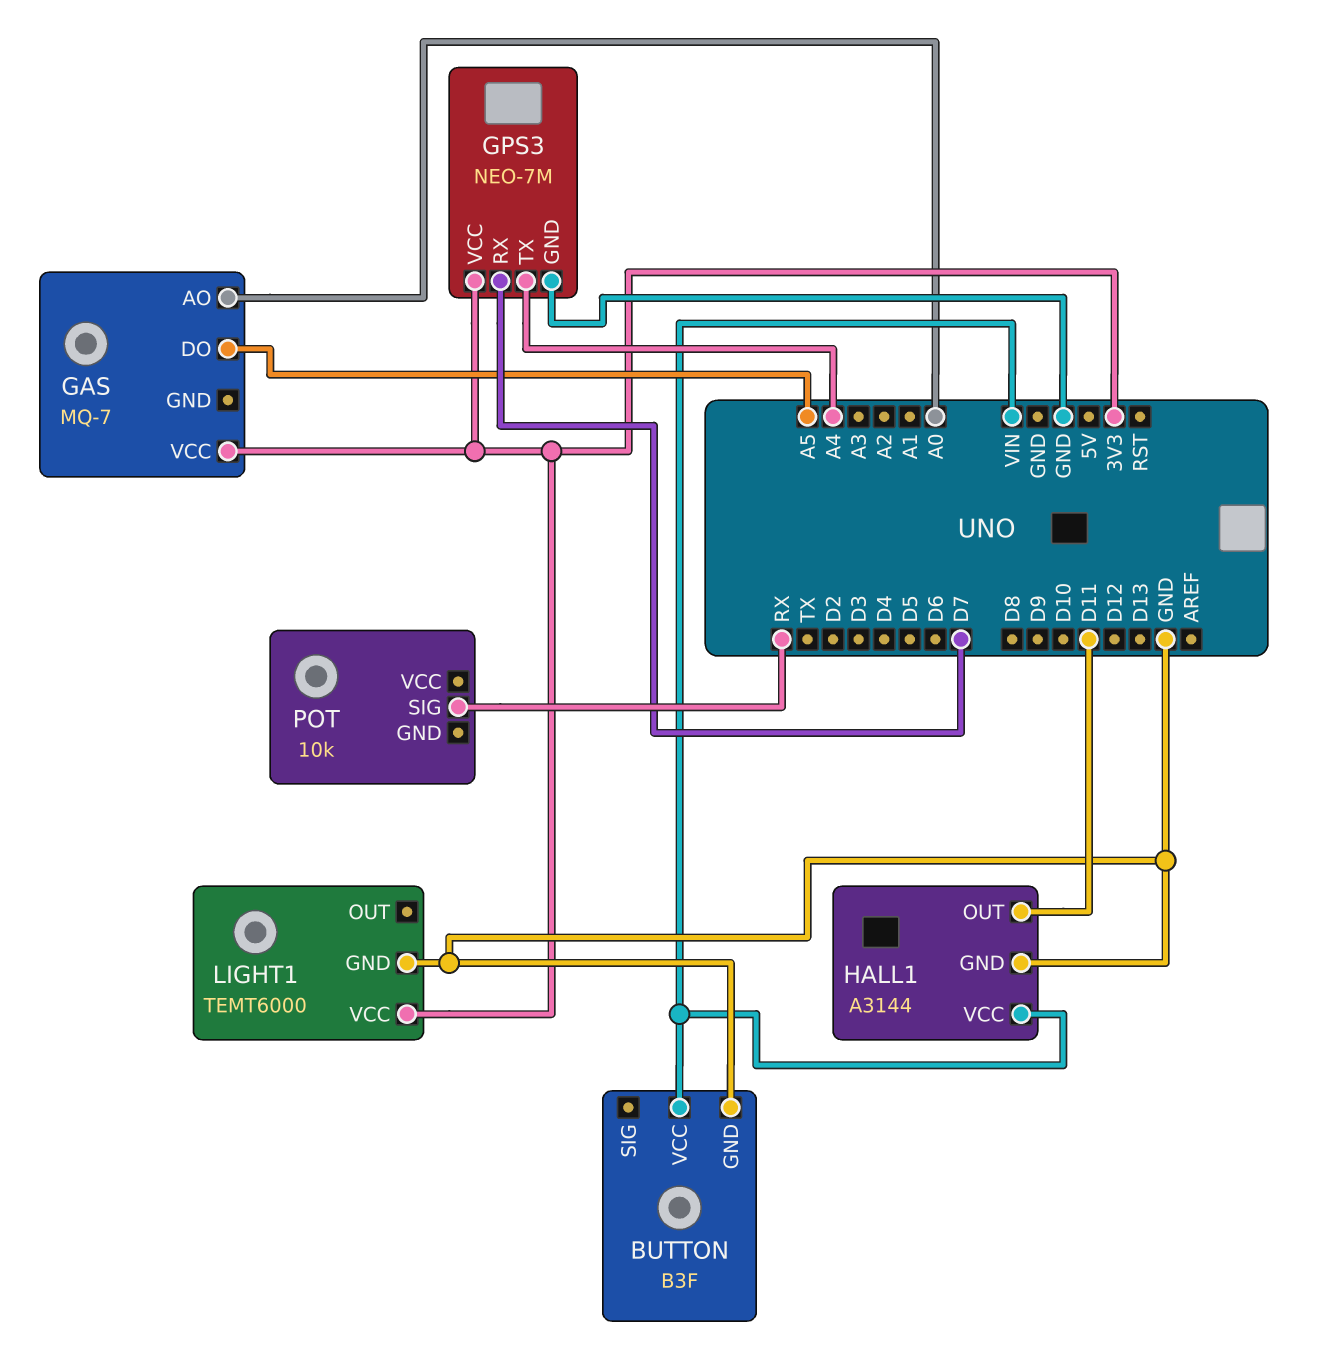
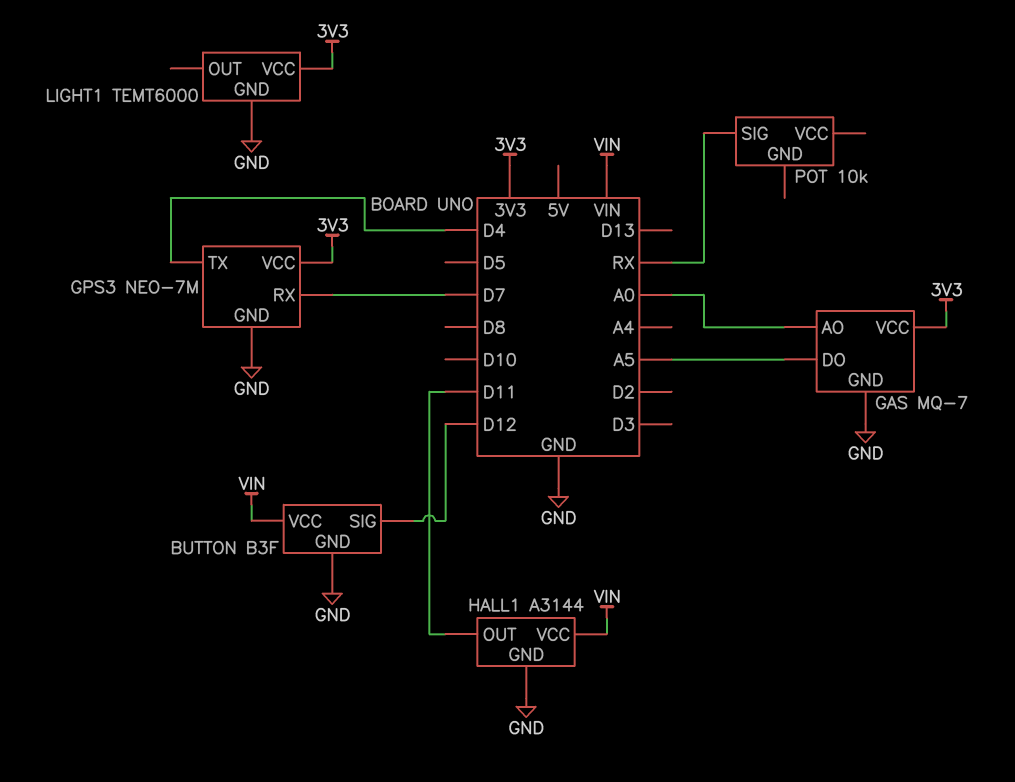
BUTTON pin SIG: none -> D12
GAS pin GND: none -> GND
GPS3 pin TX: A4 -> D4

